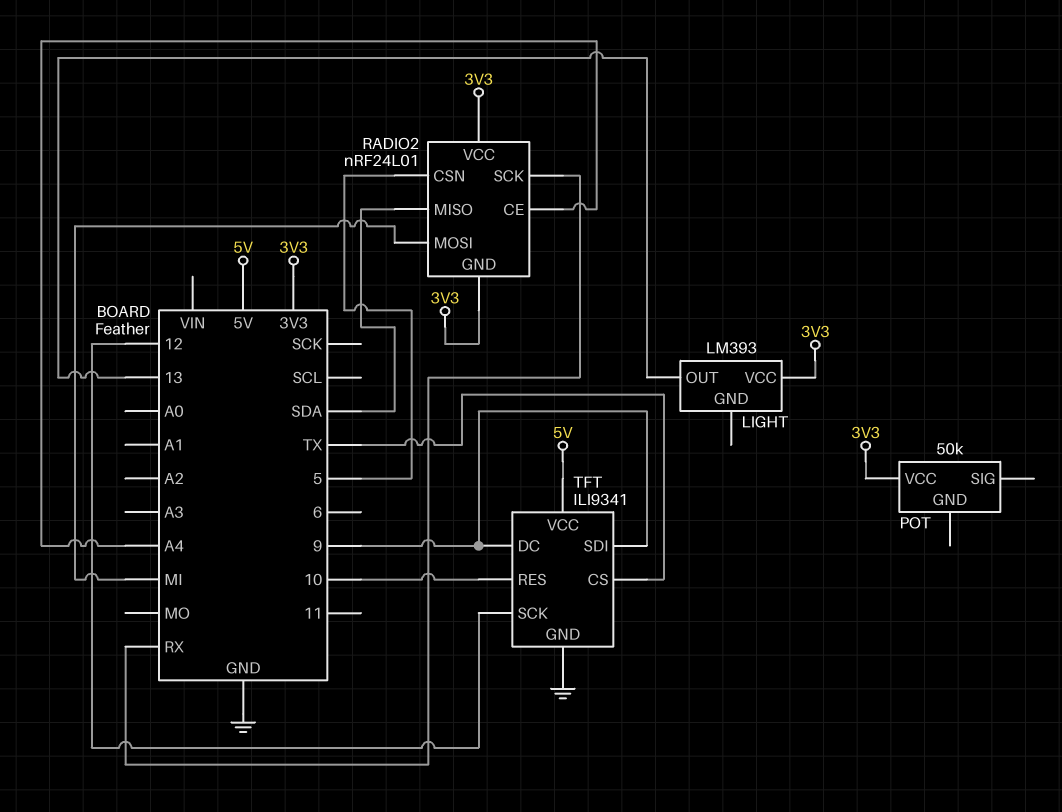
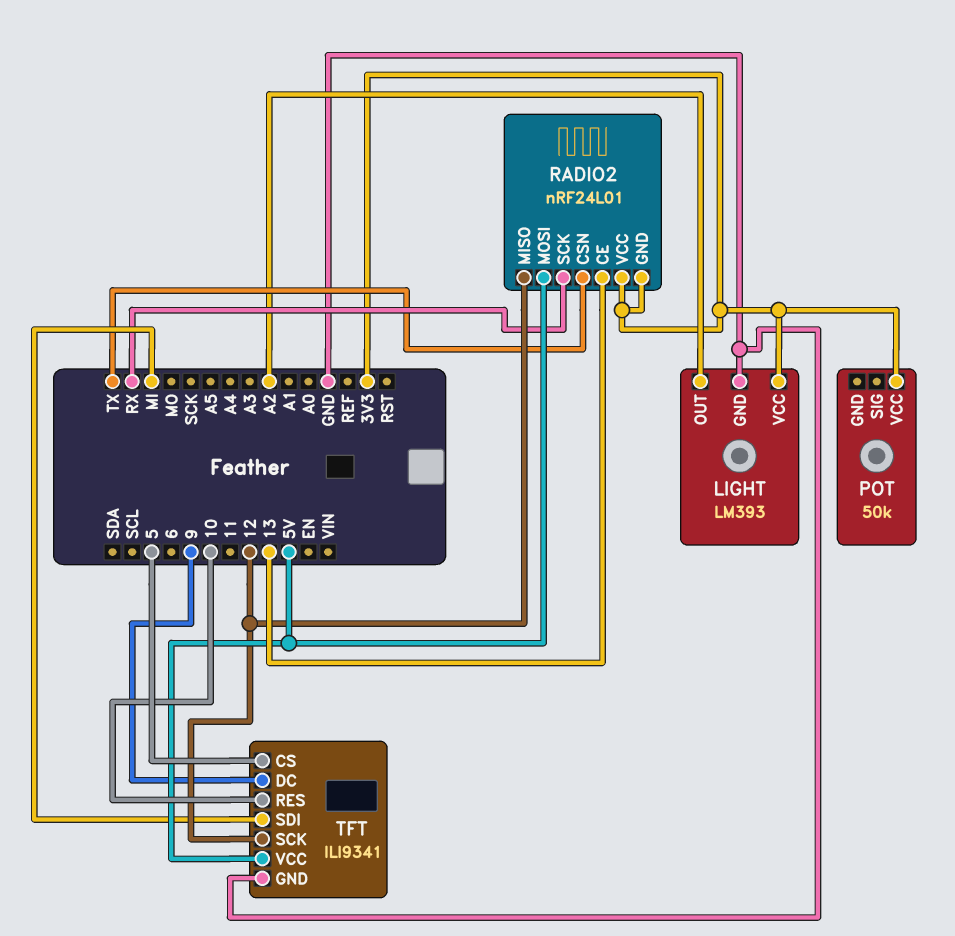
LIGHT pin GND: none -> GND
LIGHT pin OUT: 13 -> A2
RADIO2 pin CE: A4 -> 13
RADIO2 pin CSN: 5 -> TX
RADIO2 pin MISO: SDA -> 12
RADIO2 pin MOSI: MI -> 5V
TFT pin CS: TX -> 5
TFT pin SDI: 9 -> MI

